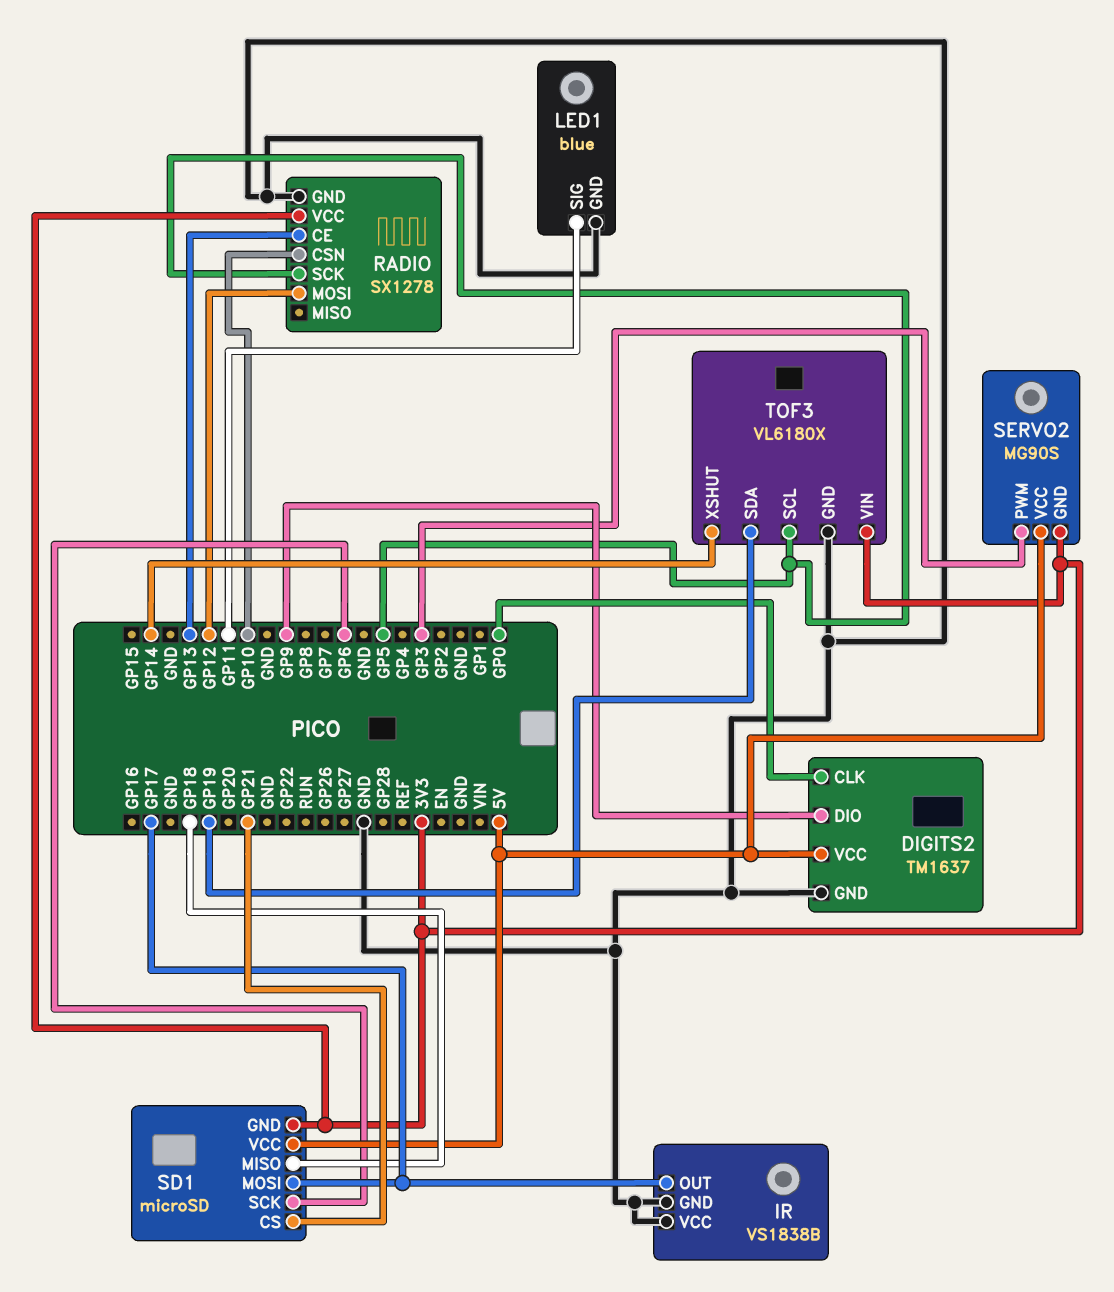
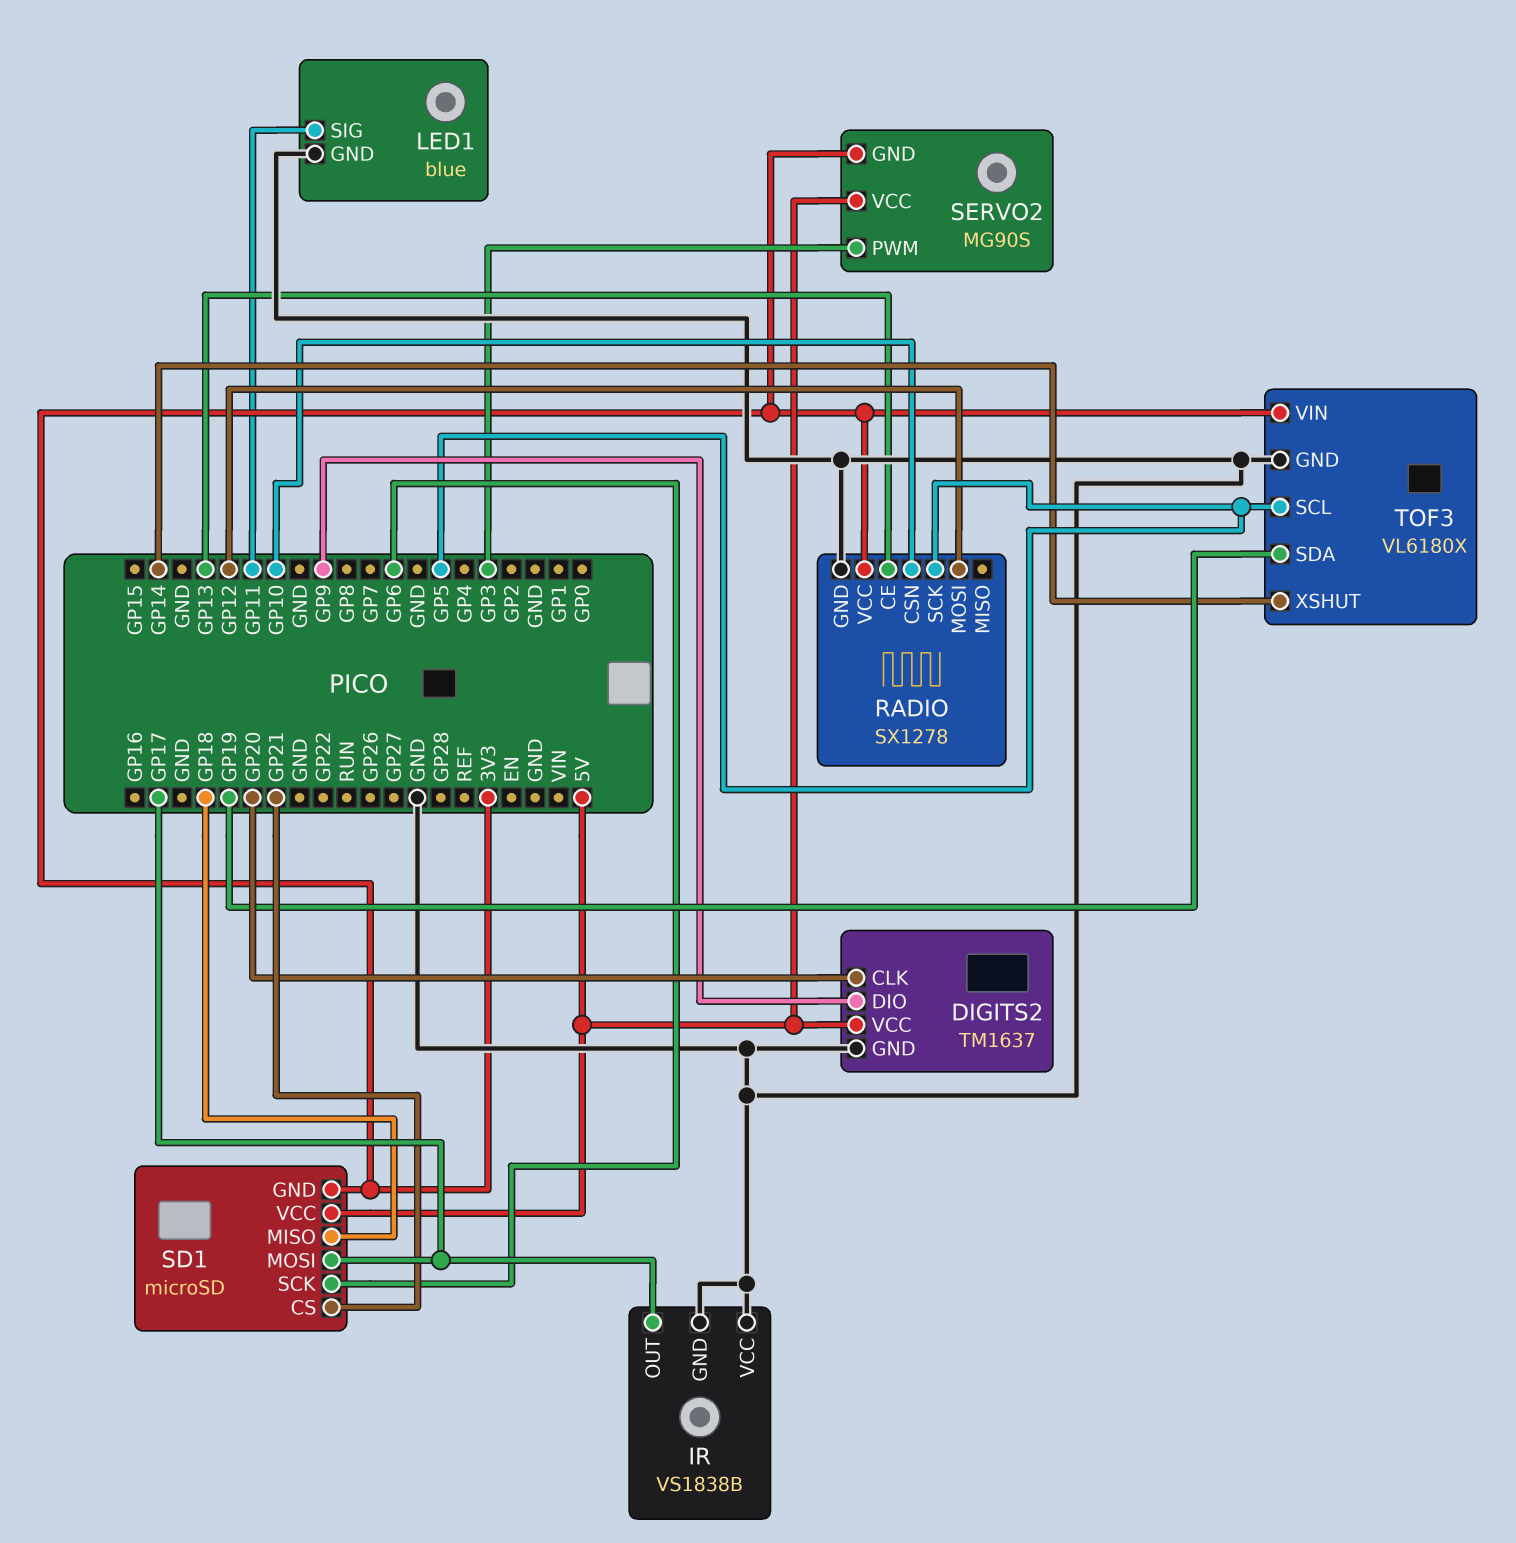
DIGITS2 pin CLK: GP0 -> GP20

